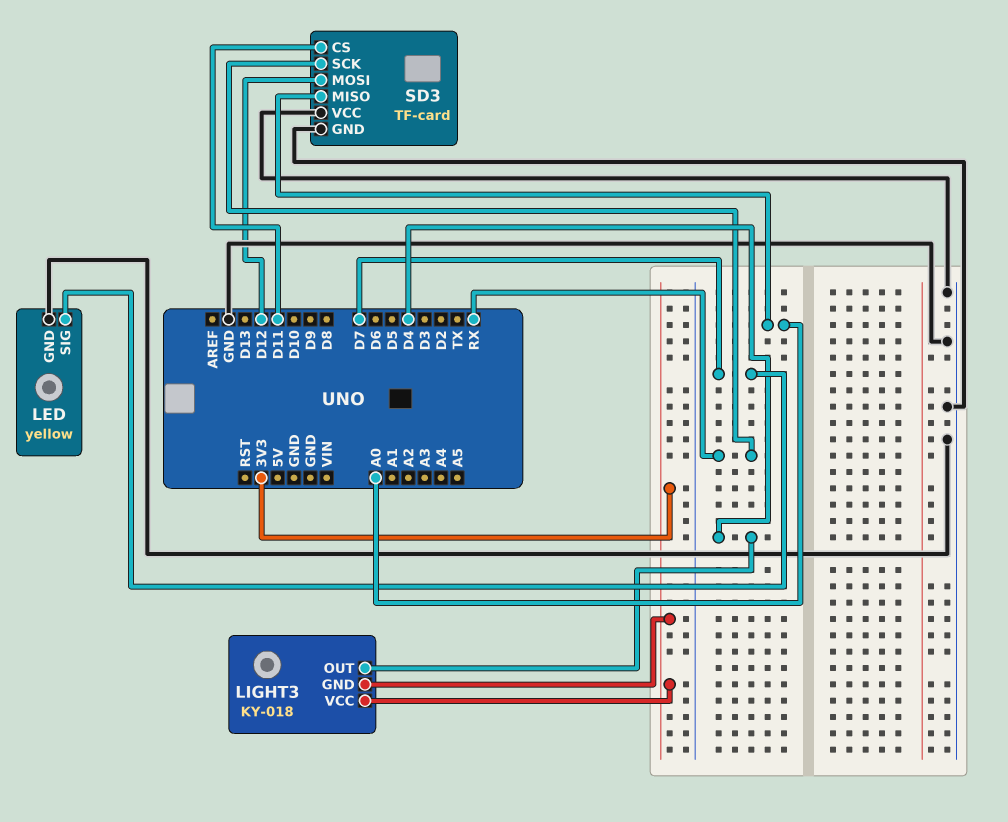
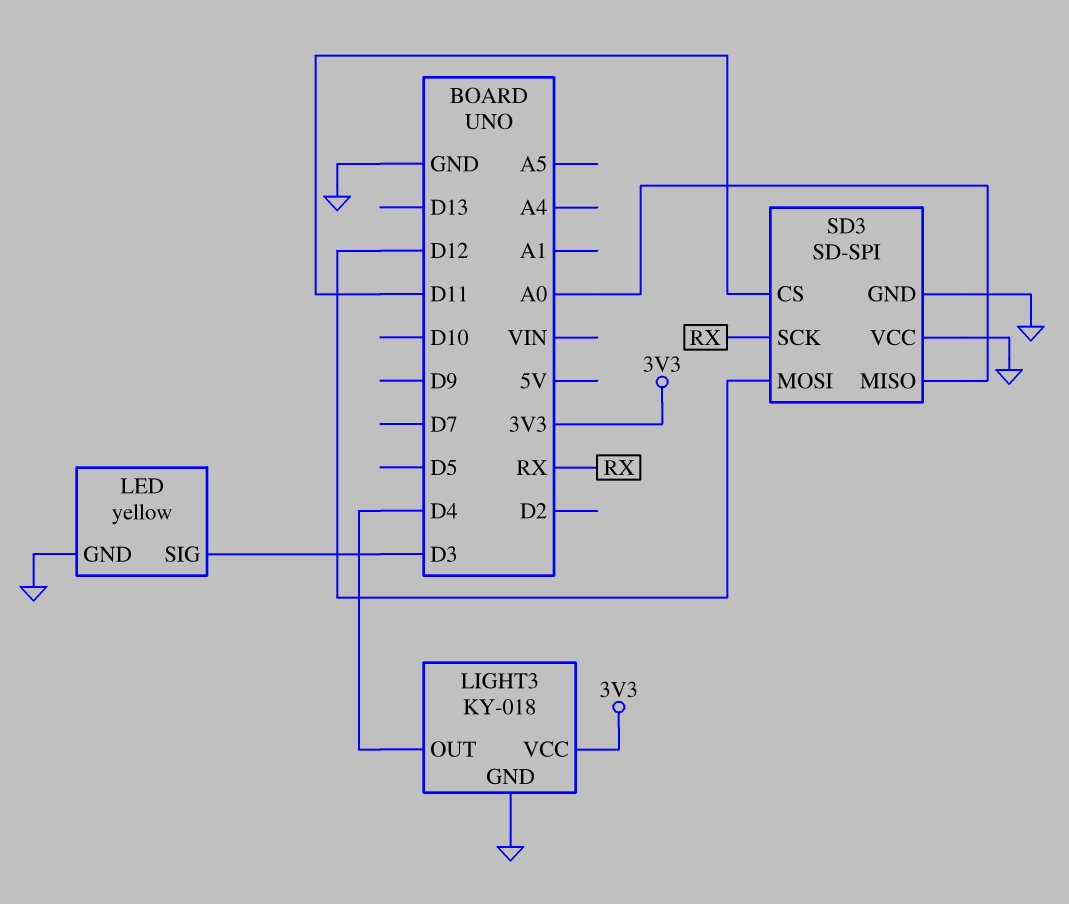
LED pin SIG: D7 -> D3
LIGHT3 pin GND: 3V3 -> GND
SD3: TF-card -> SD-SPI

